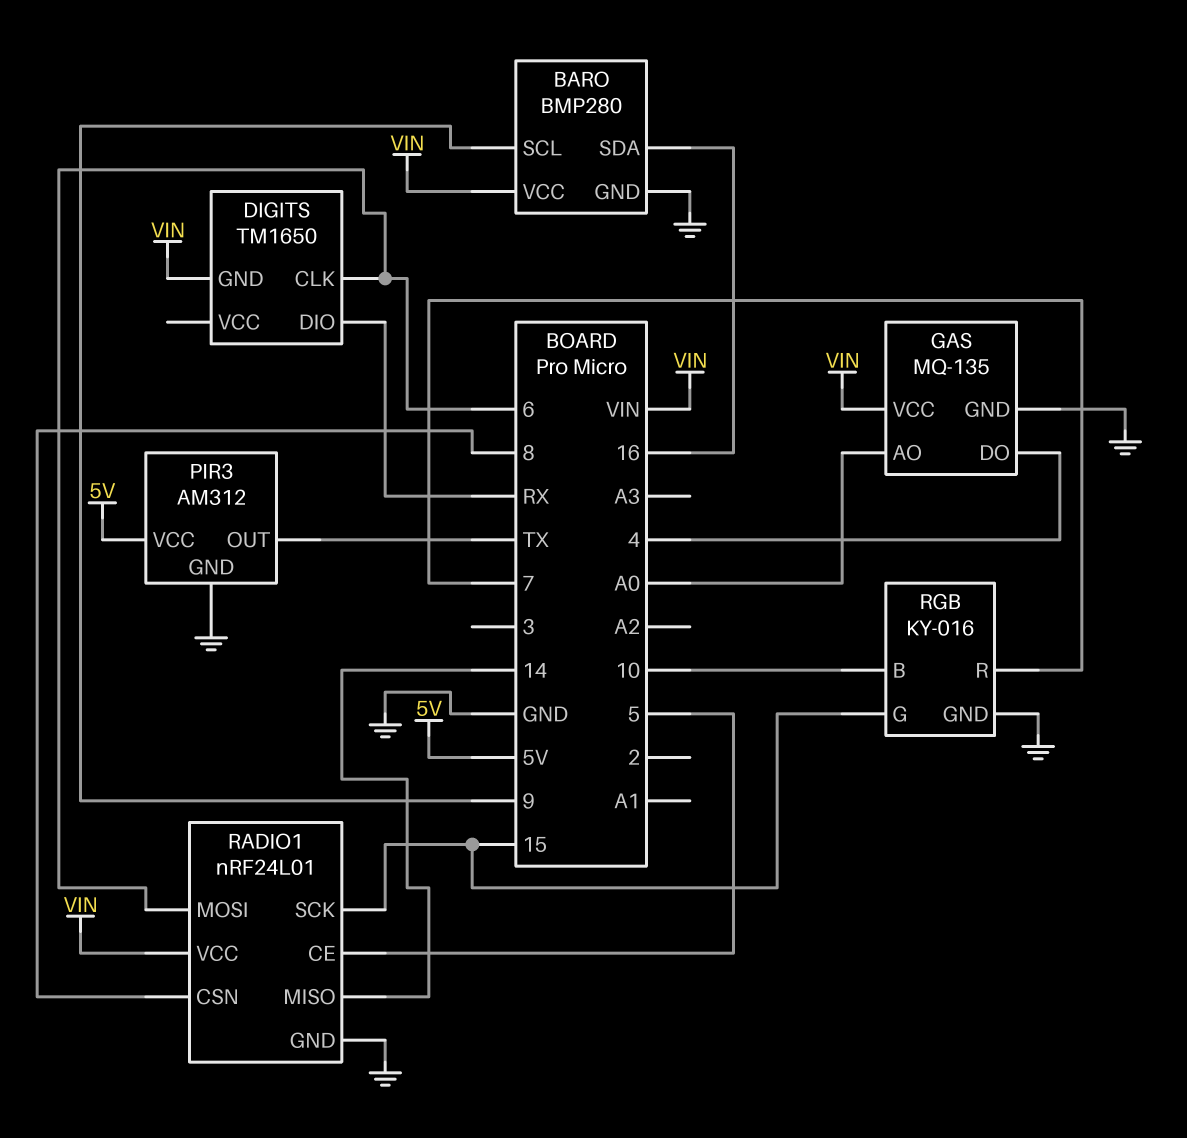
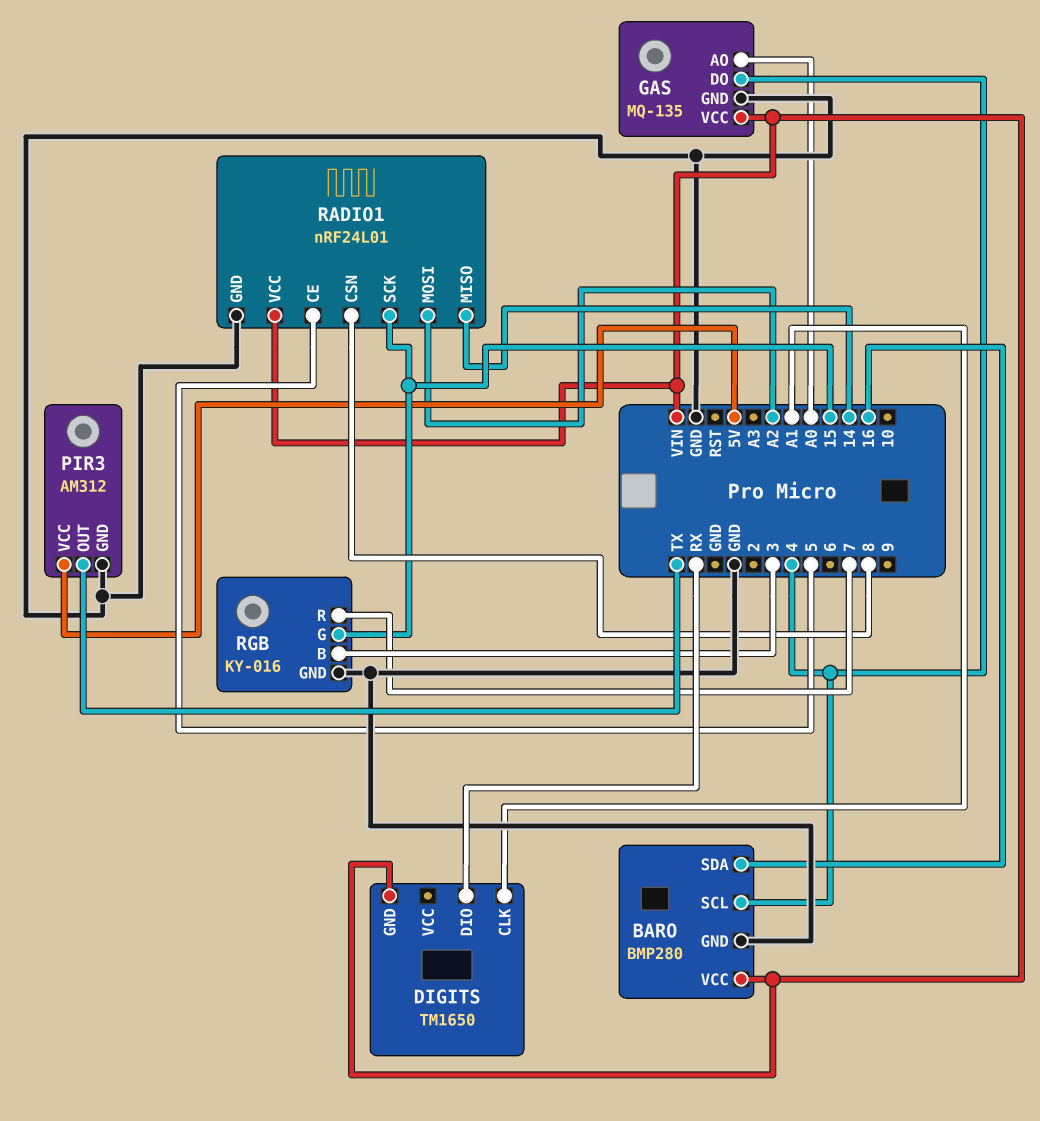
BARO pin SCL: 9 -> 4
DIGITS pin CLK: 6 -> A1
RADIO1 pin MOSI: 6 -> A2
RGB pin B: 10 -> 3

